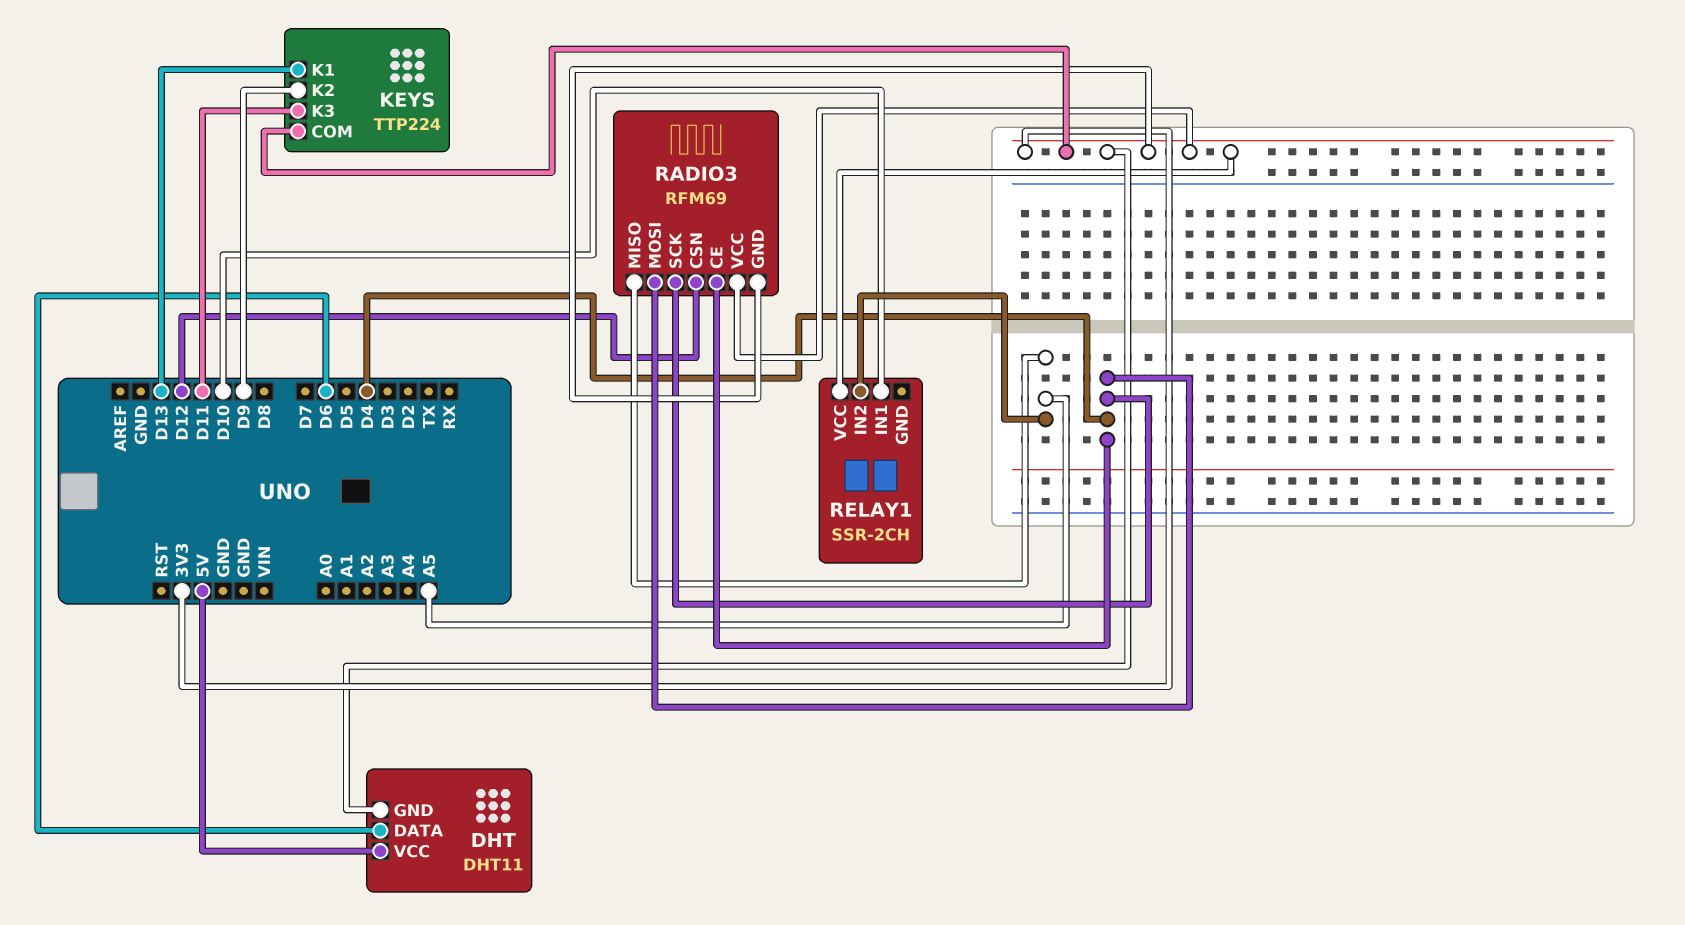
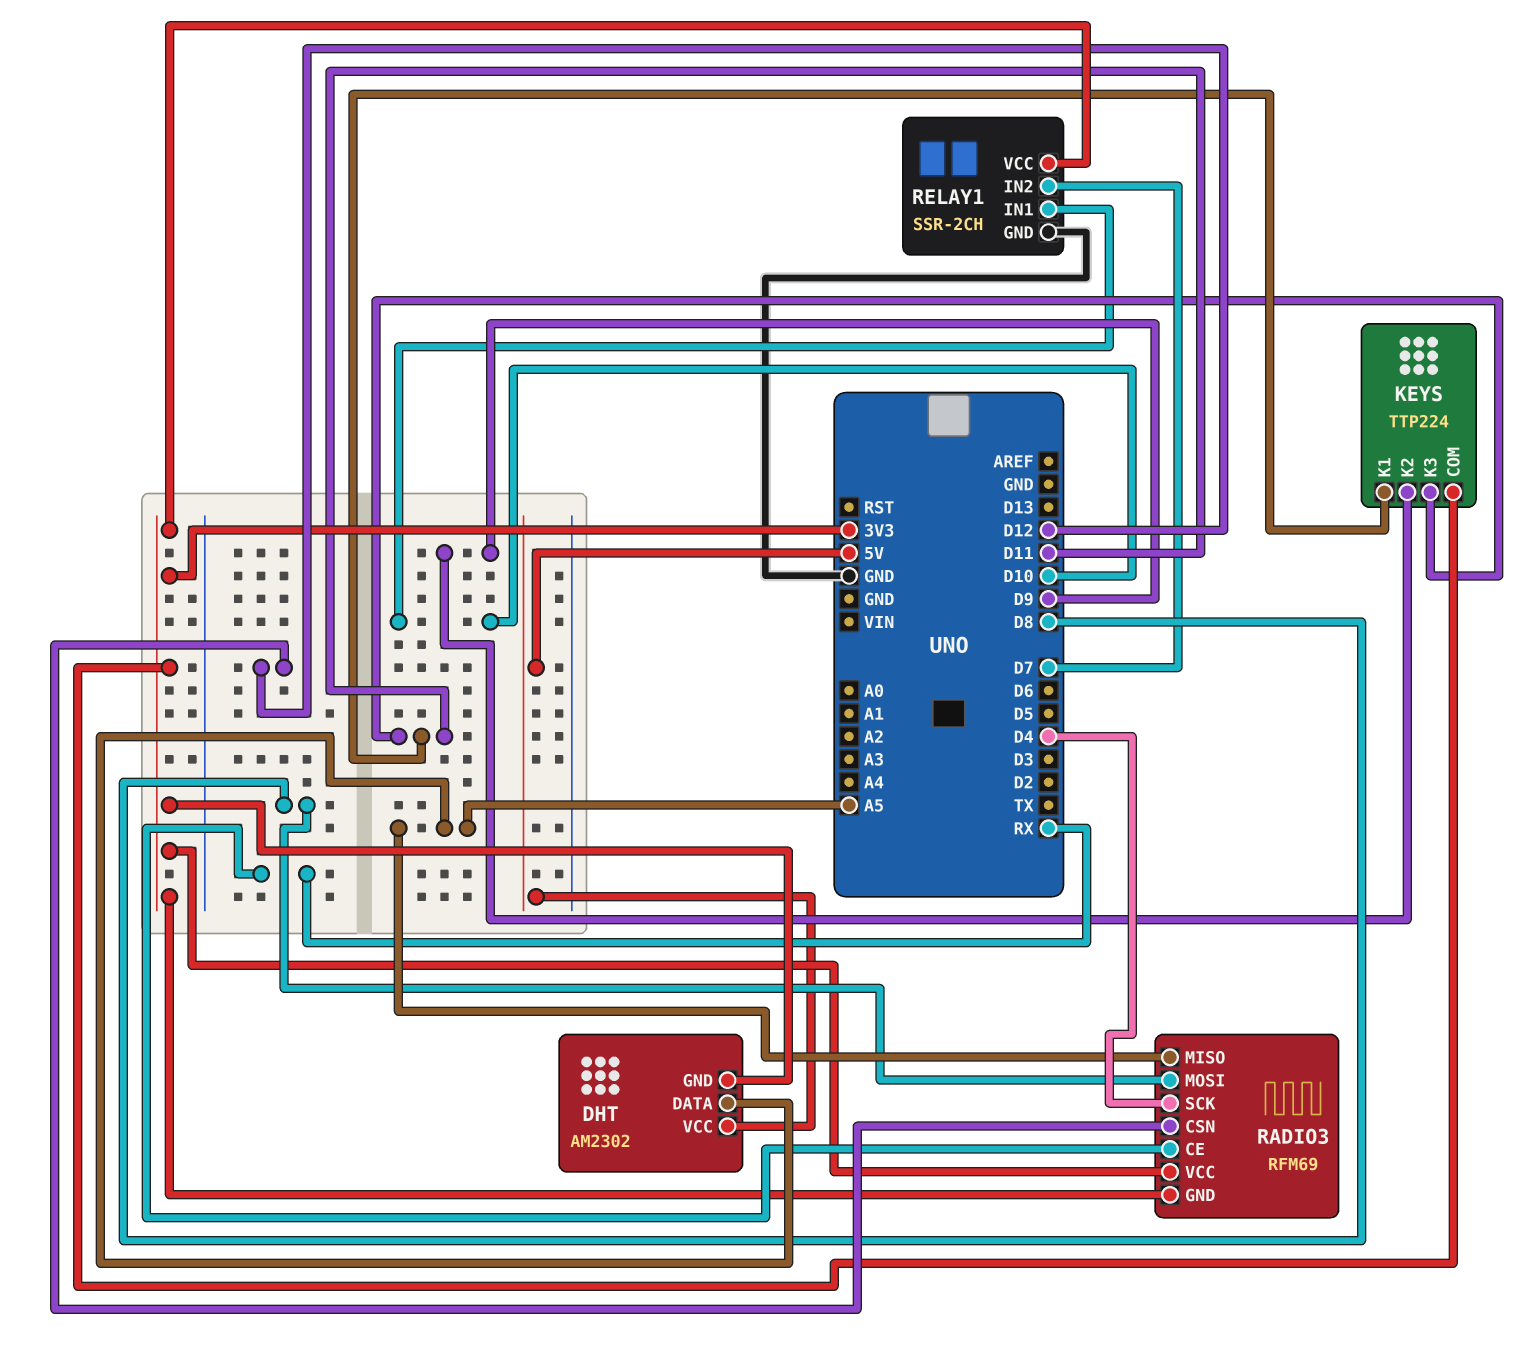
DHT: DHT11 -> AM2302
DHT pin DATA: D6 -> A5
KEYS pin K1: D13 -> D11
RADIO3 pin CE: D4 -> RX
RADIO3 pin MOSI: D4 -> D8
RELAY1 pin GND: none -> GND
RELAY1 pin IN2: A5 -> D7

